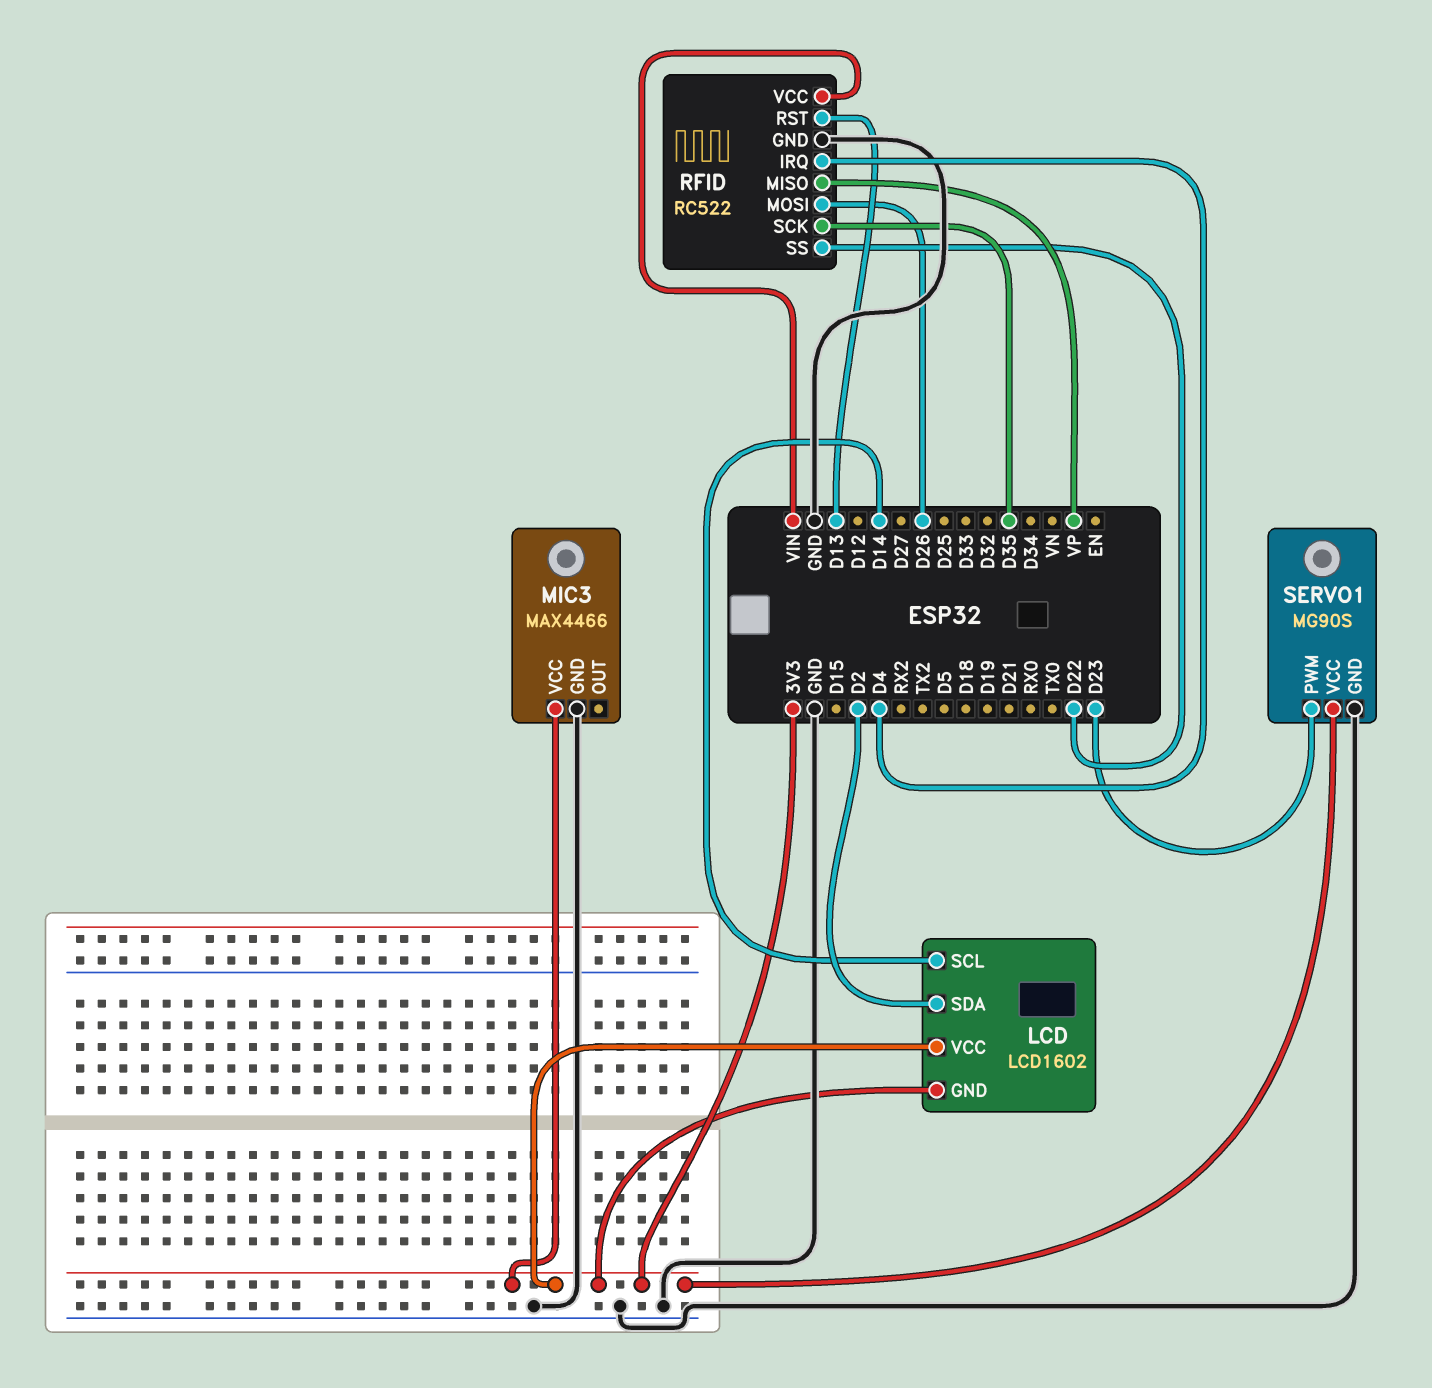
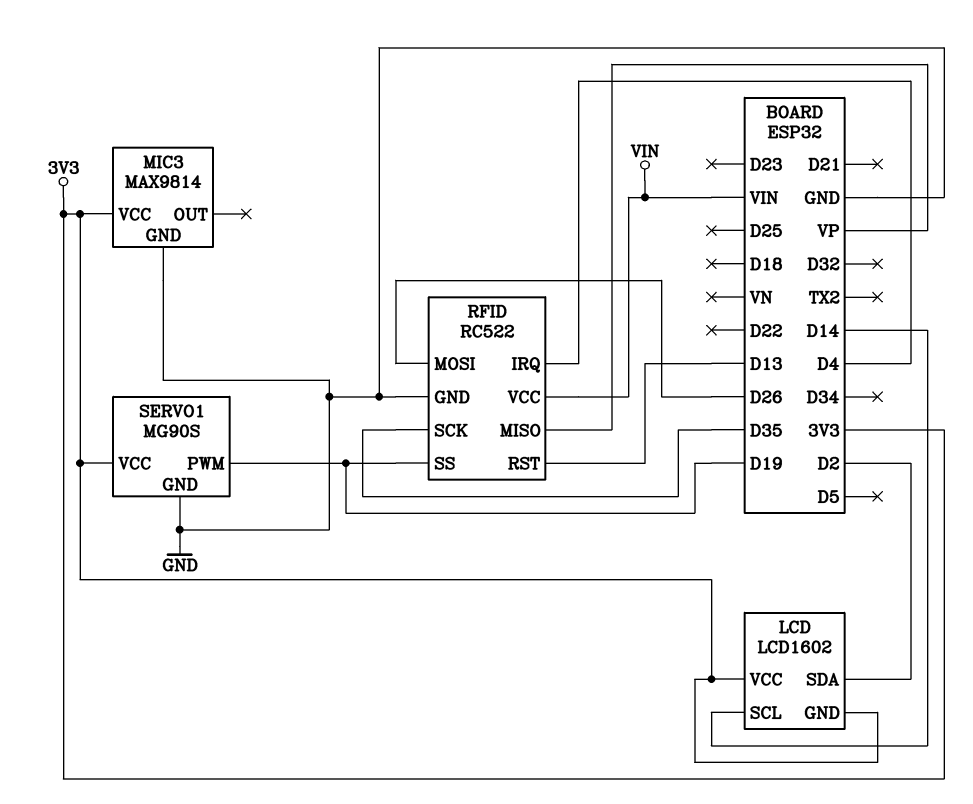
MIC3: MAX4466 -> MAX9814
RFID pin SS: D22 -> D19
SERVO1 pin PWM: D23 -> D19

